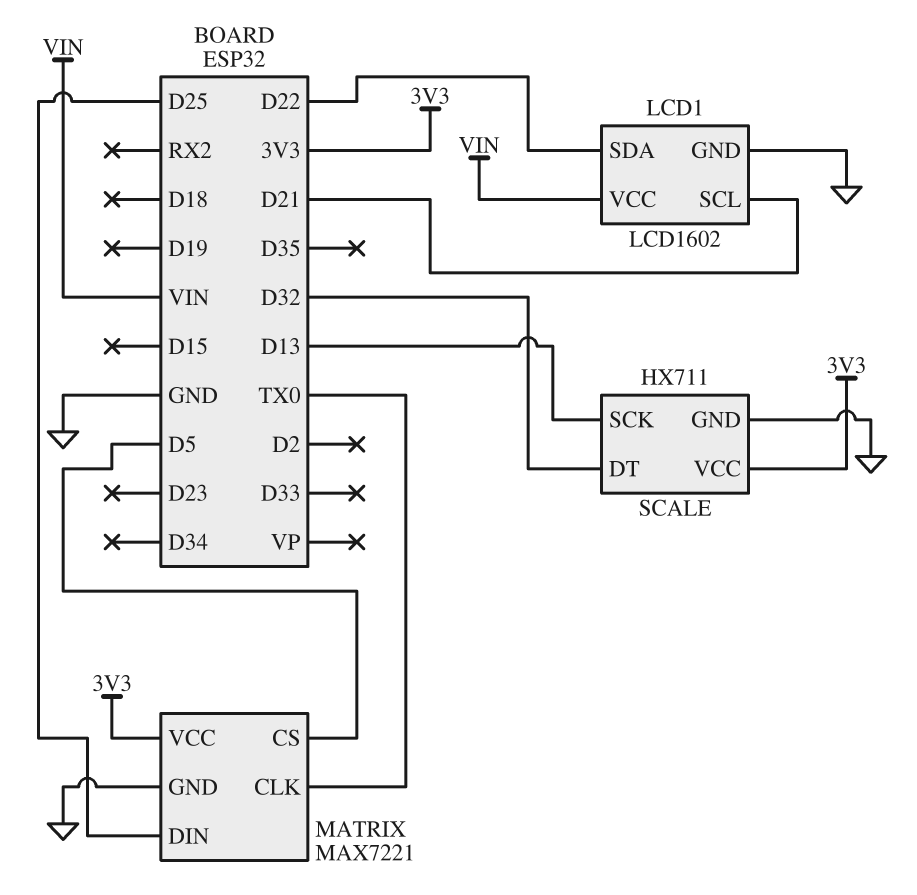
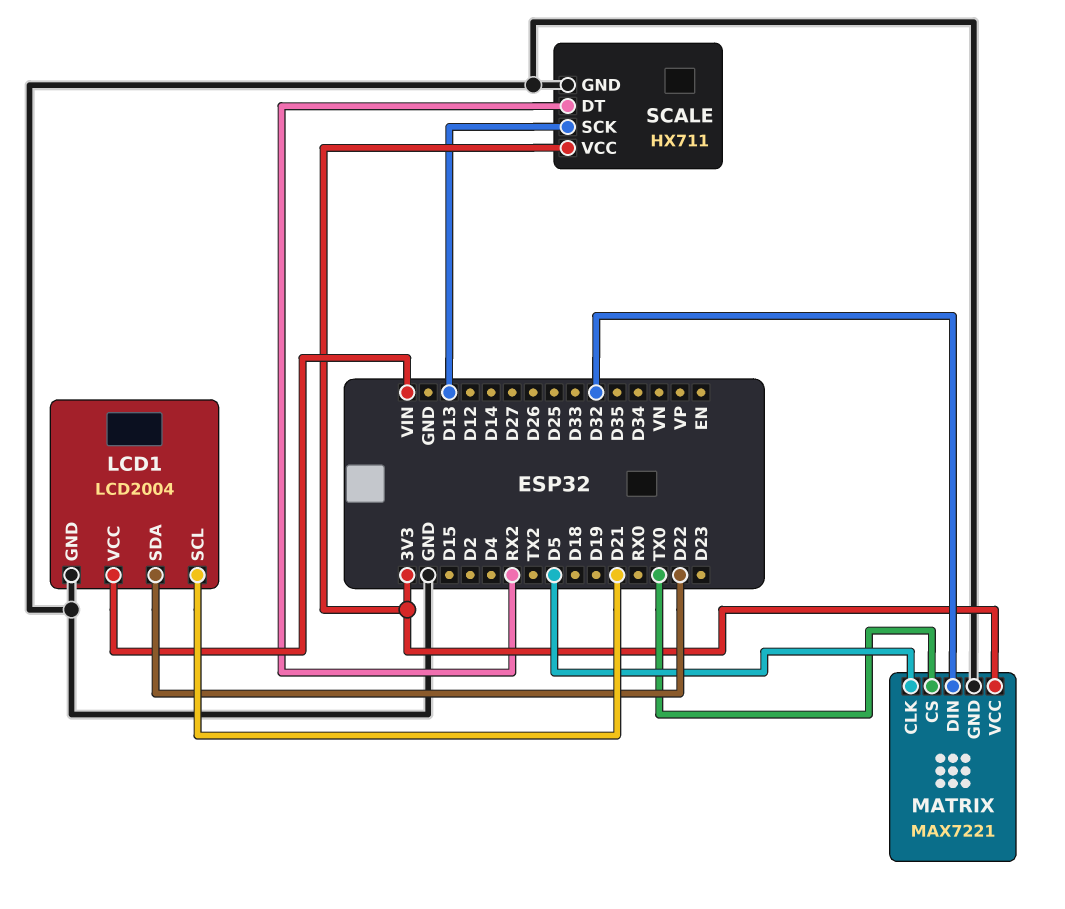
LCD1: LCD1602 -> LCD2004
MATRIX pin CLK: TX0 -> D5
MATRIX pin CS: D5 -> TX0
MATRIX pin DIN: D25 -> D32
SCALE pin DT: D32 -> RX2

